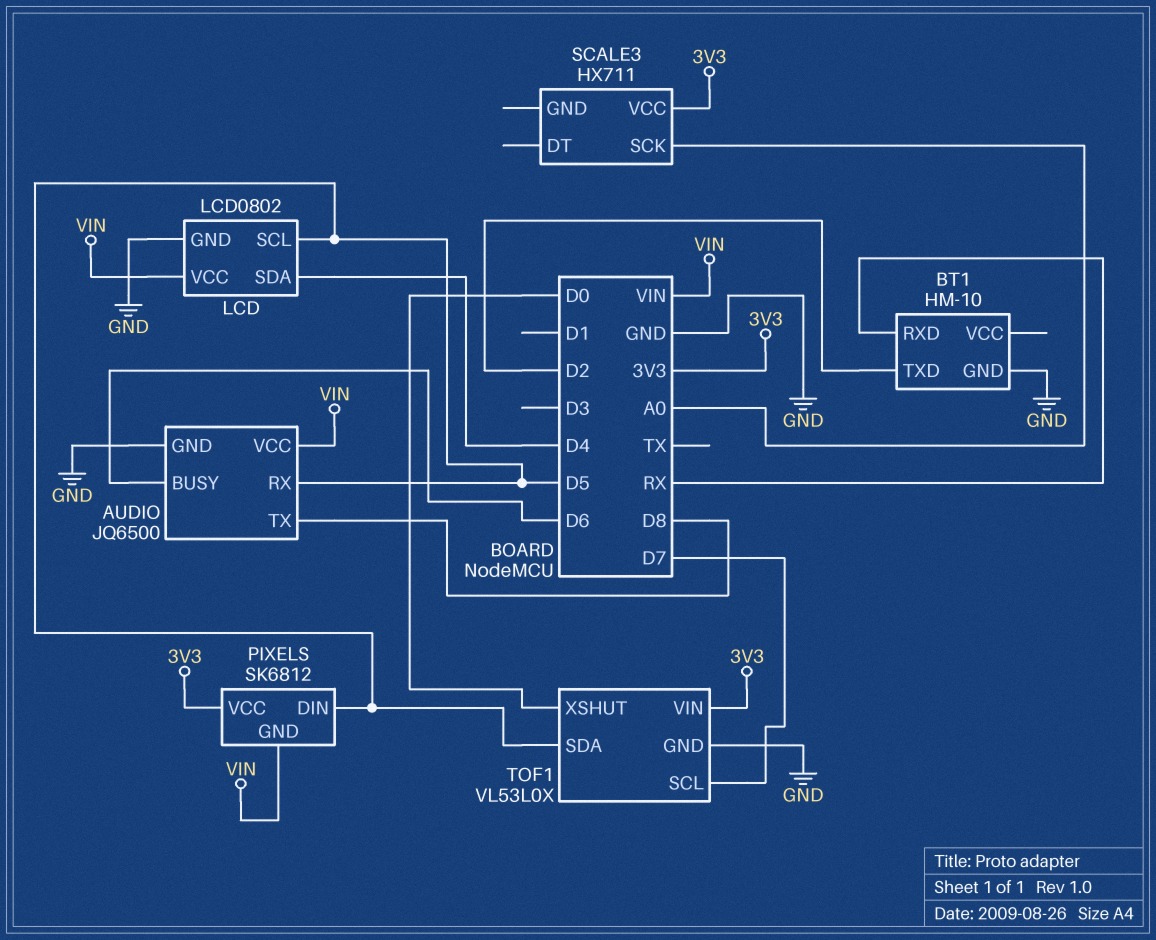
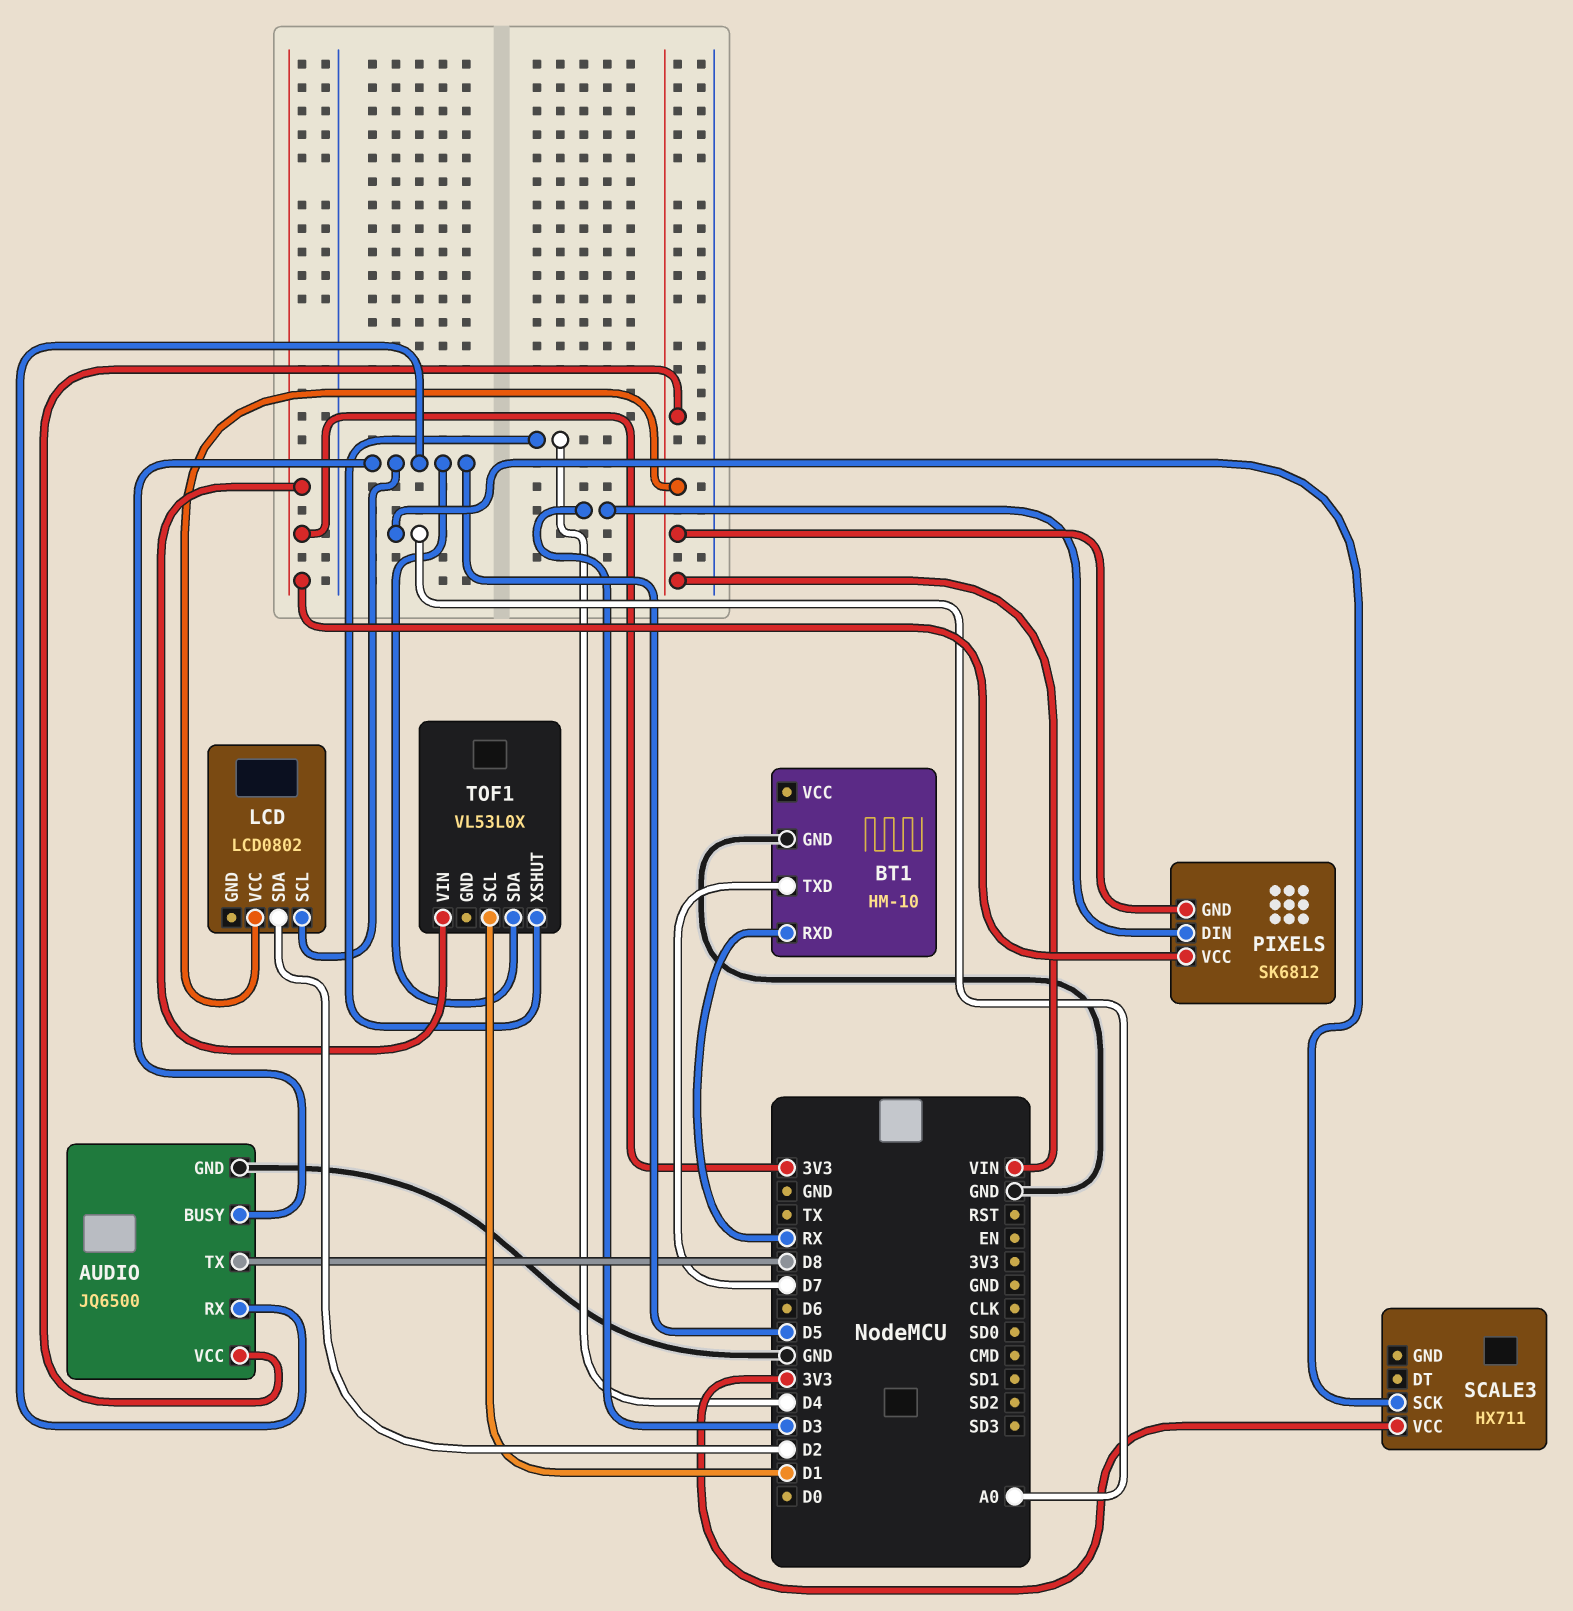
AUDIO pin BUSY: D6 -> D5
BT1 pin TXD: D2 -> D7
LCD pin GND: GND -> none
LCD pin SDA: D4 -> D2
PIXELS pin DIN: D5 -> D3
TOF1 pin GND: GND -> none
TOF1 pin SCL: D7 -> D1
TOF1 pin XSHUT: D0 -> D4

